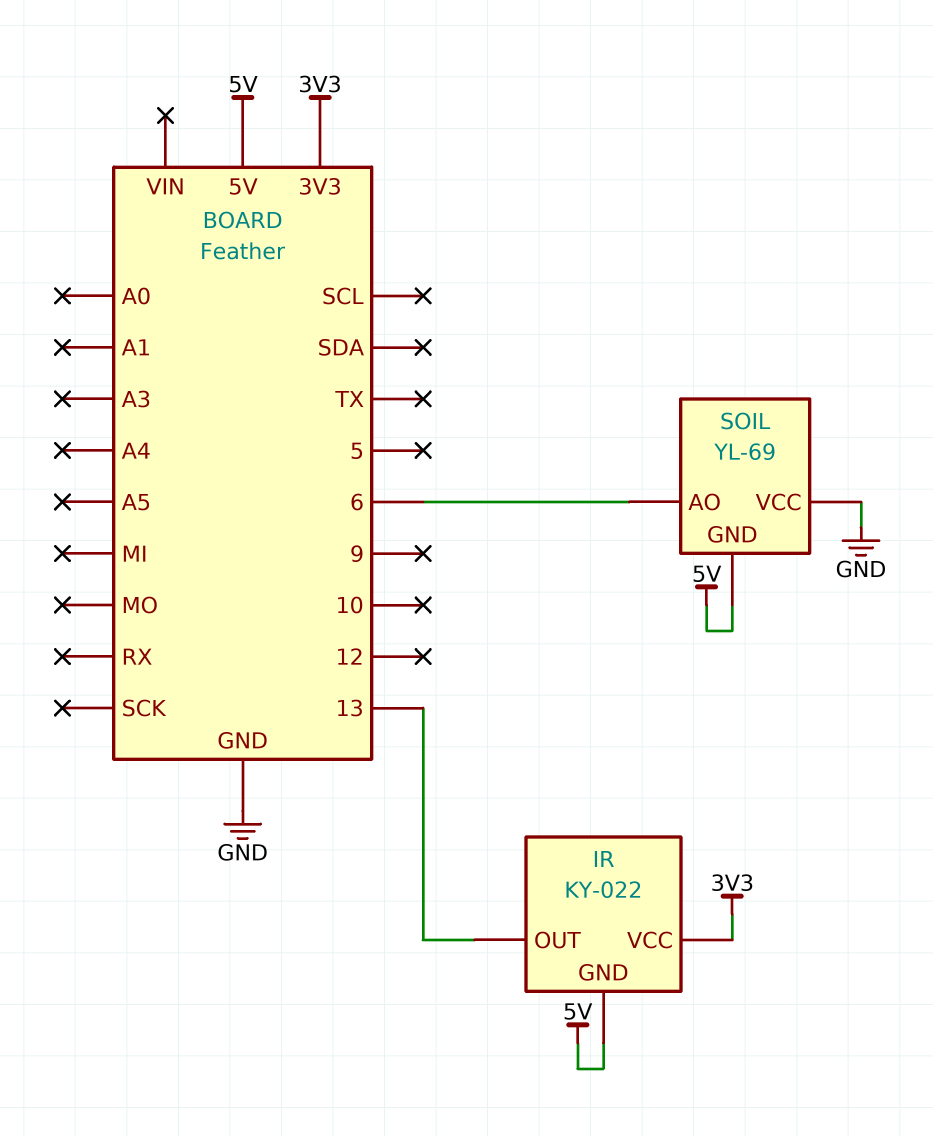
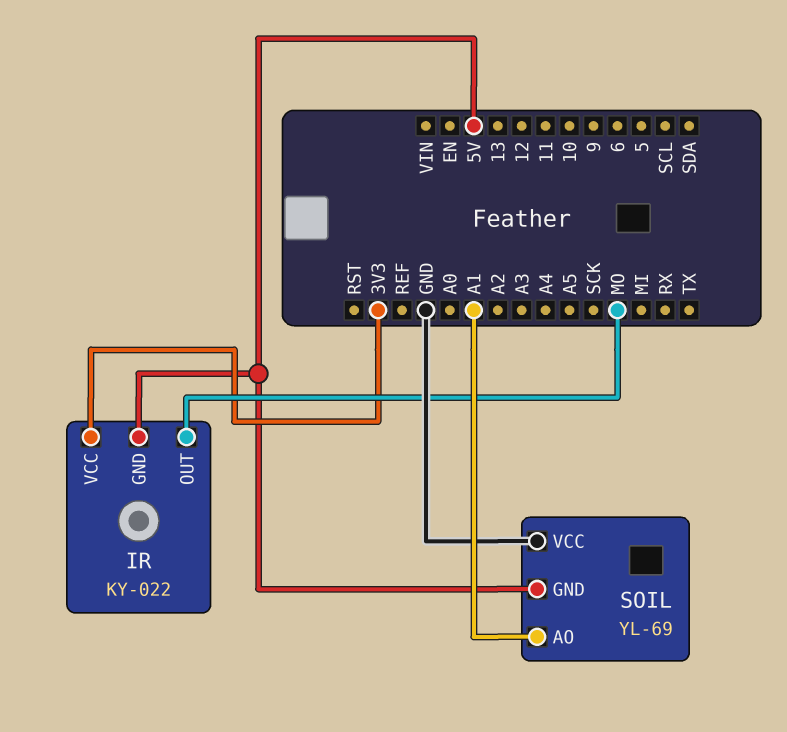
IR pin OUT: 13 -> MO
SOIL pin AO: 6 -> A1

